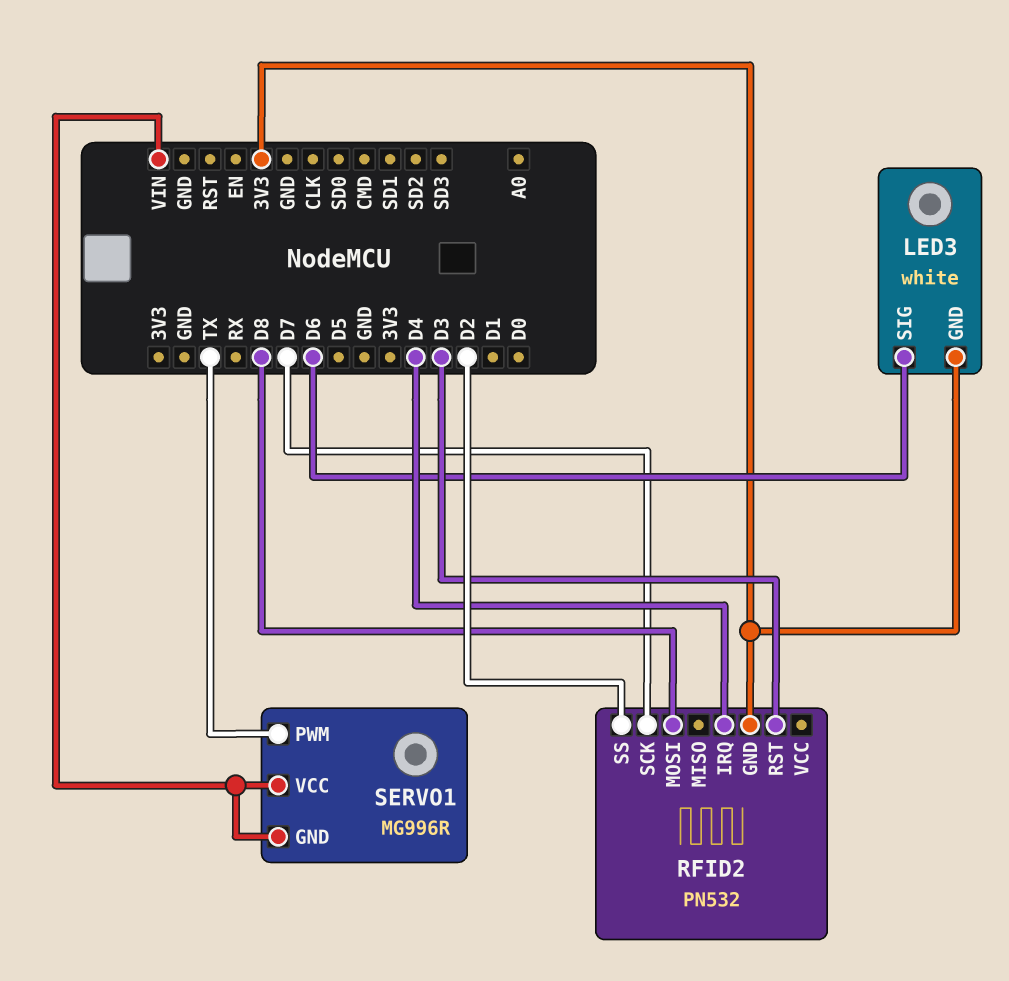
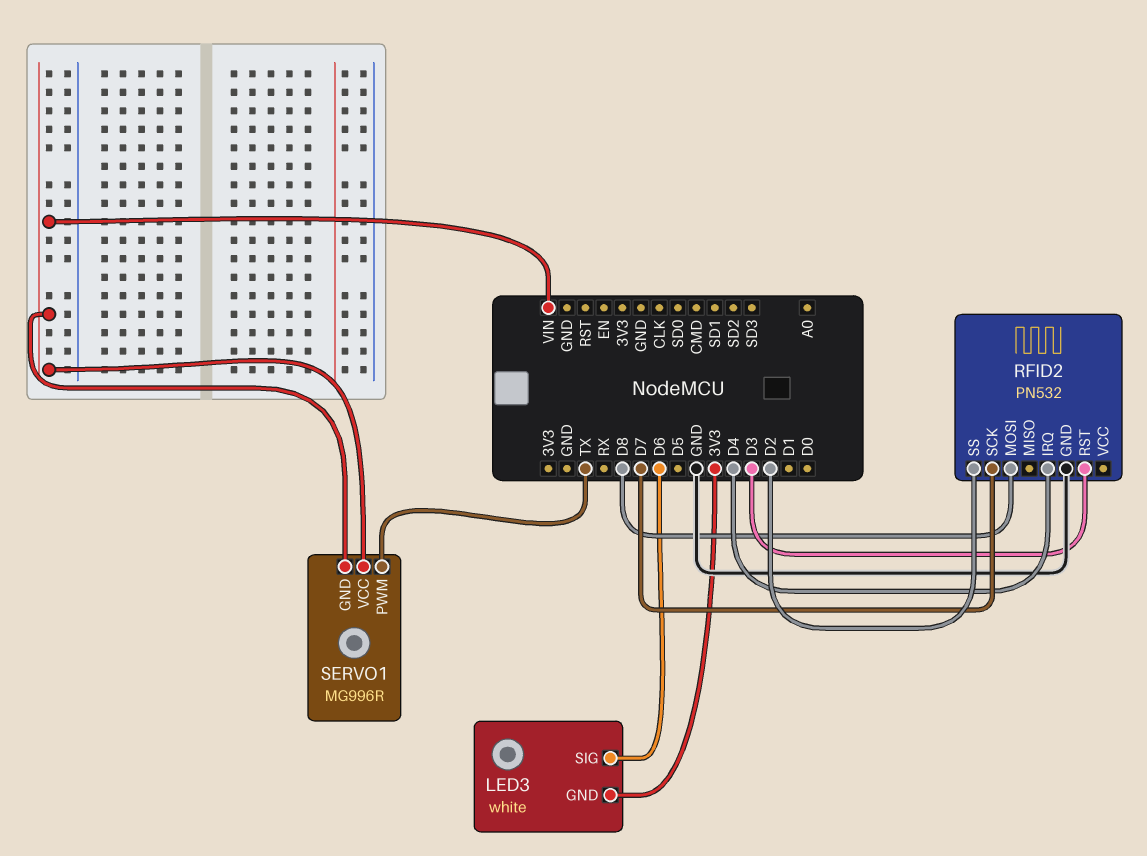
RFID2 pin GND: 3V3 -> GND

